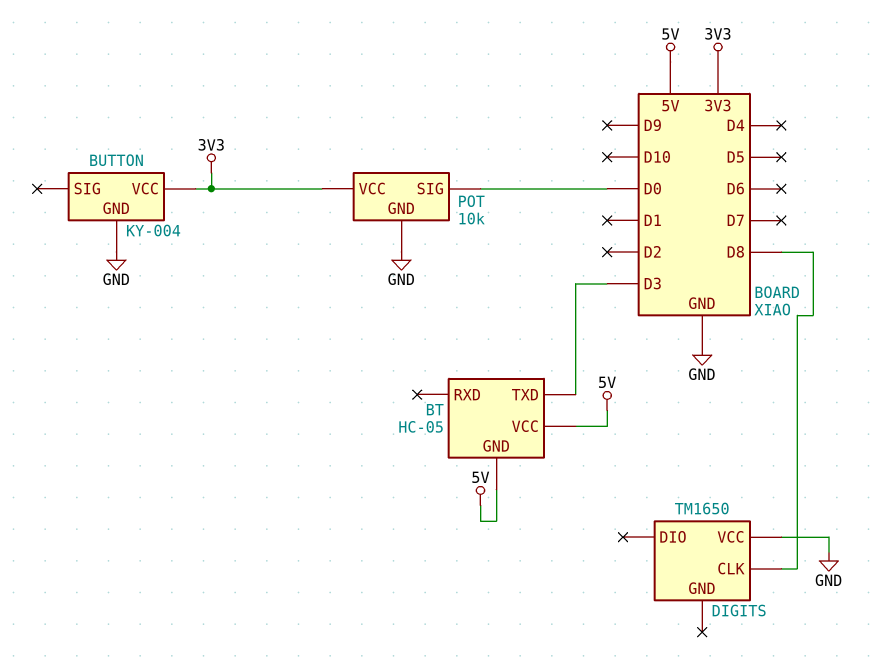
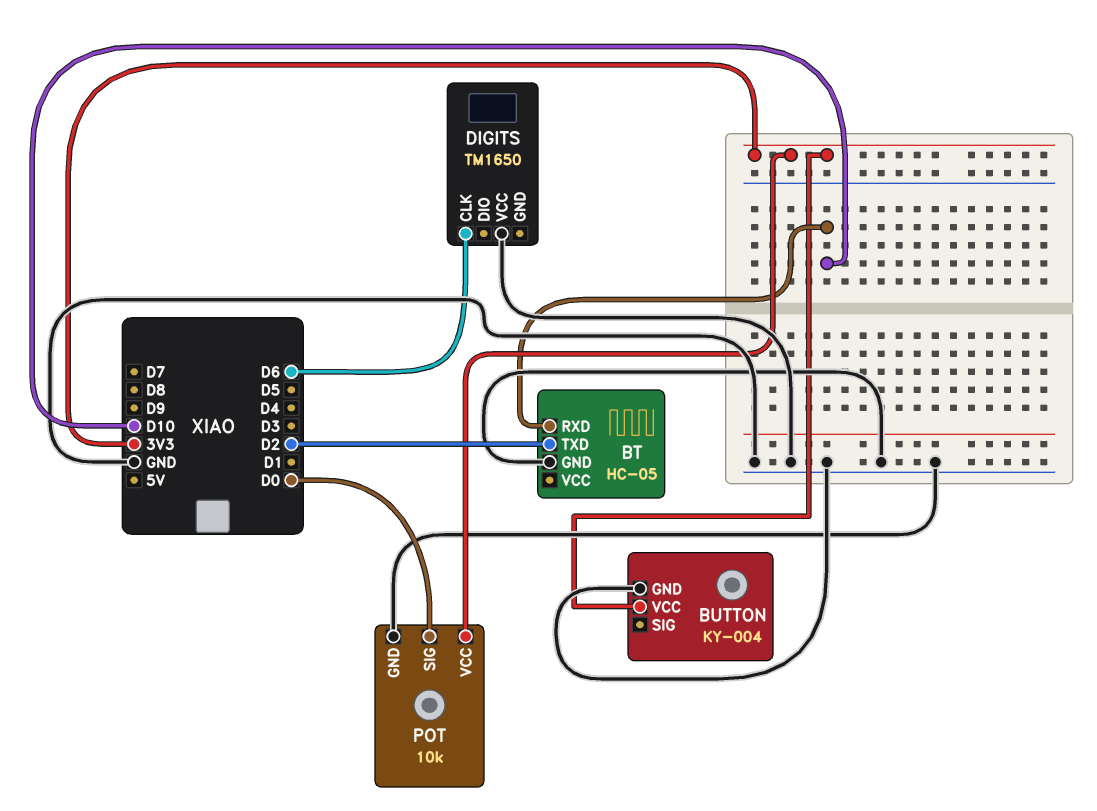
BT pin GND: 5V -> GND
BT pin RXD: none -> D10
BT pin TXD: D3 -> D2
BT pin VCC: 5V -> none
DIGITS pin CLK: D8 -> D6

